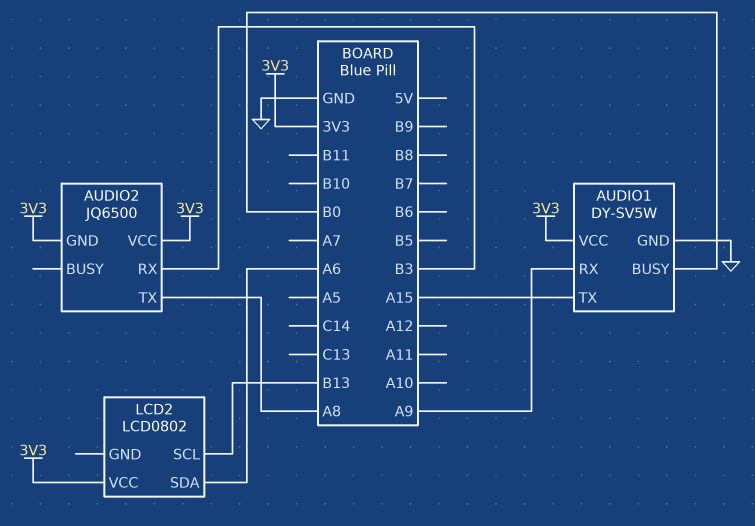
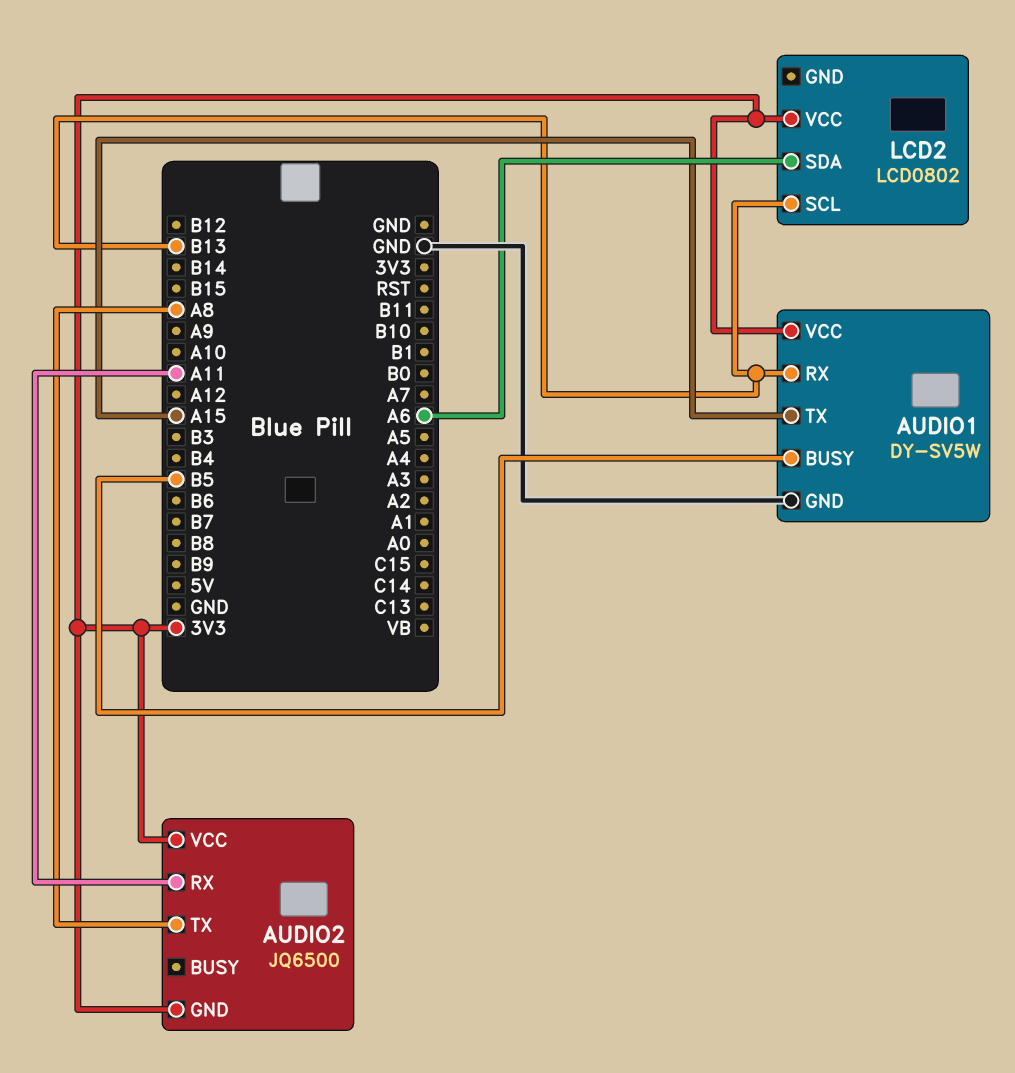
AUDIO1 pin BUSY: B0 -> B5
AUDIO1 pin RX: A9 -> B13
AUDIO2 pin RX: B3 -> A11

